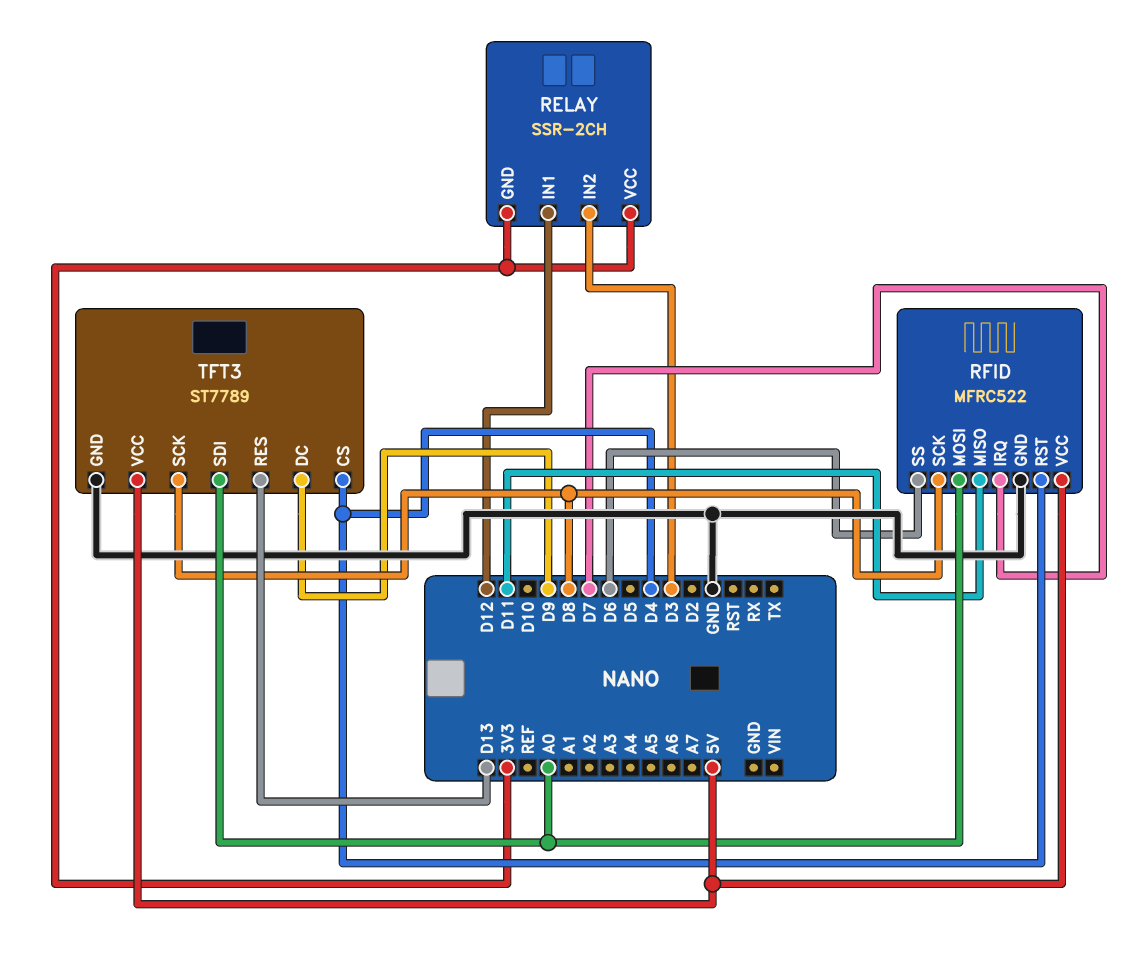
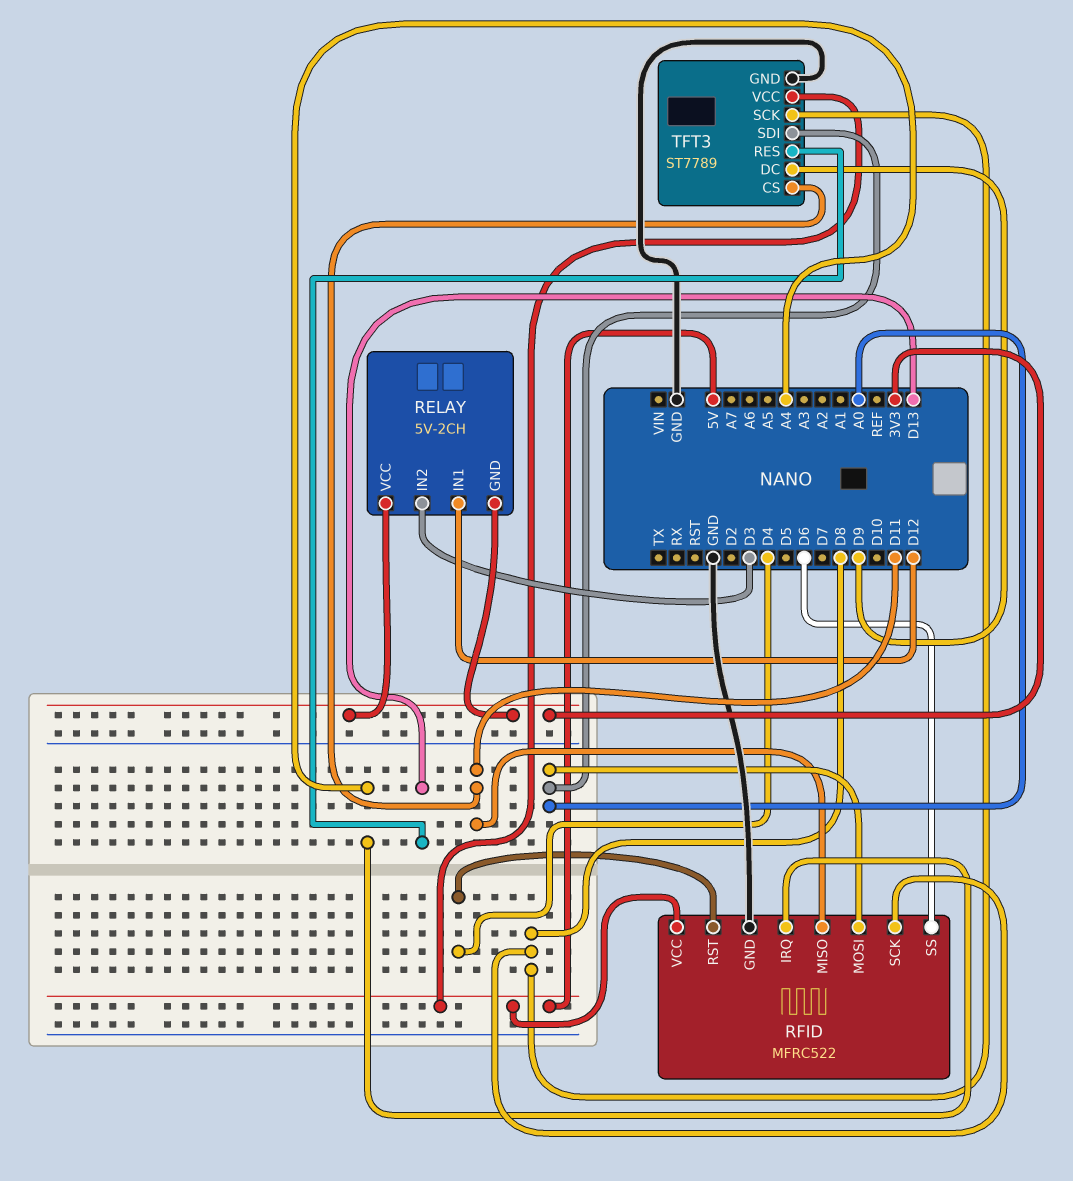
RELAY: SSR-2CH -> 5V-2CH
RFID pin IRQ: D7 -> A4
TFT3 pin CS: D4 -> D11

